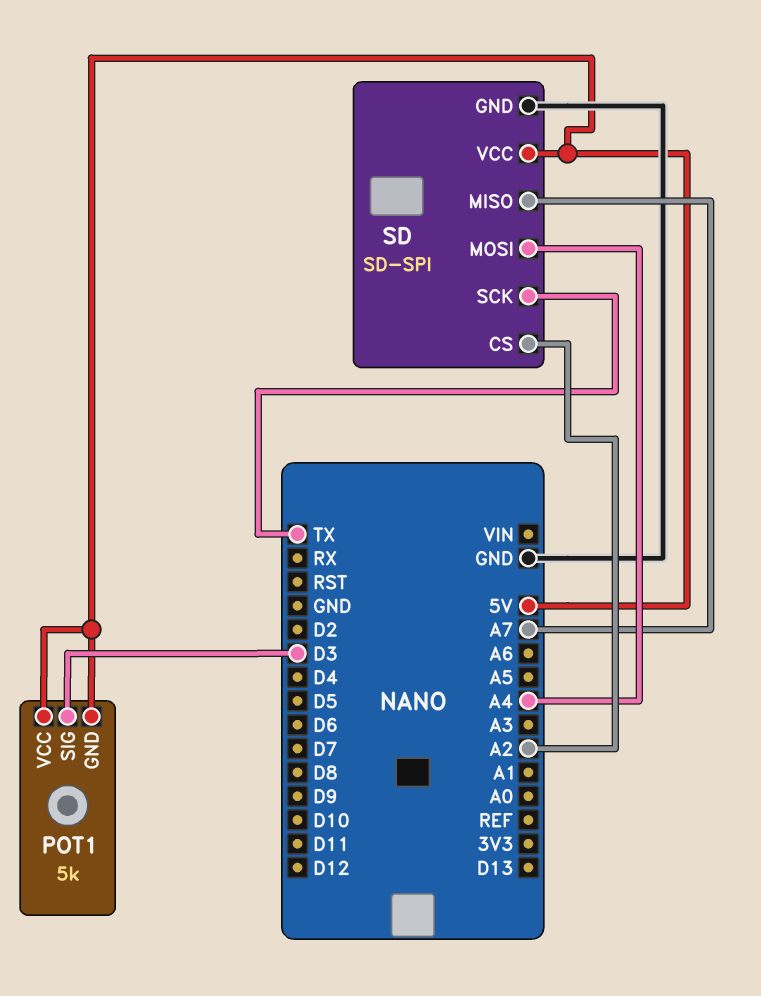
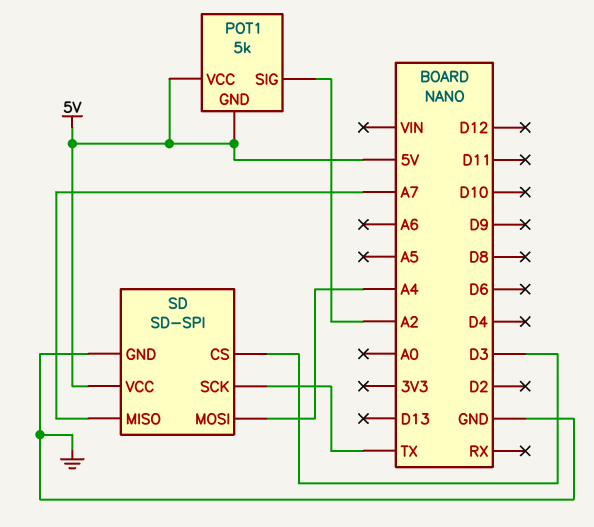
POT1 pin SIG: D3 -> A2
SD pin CS: A2 -> D3

